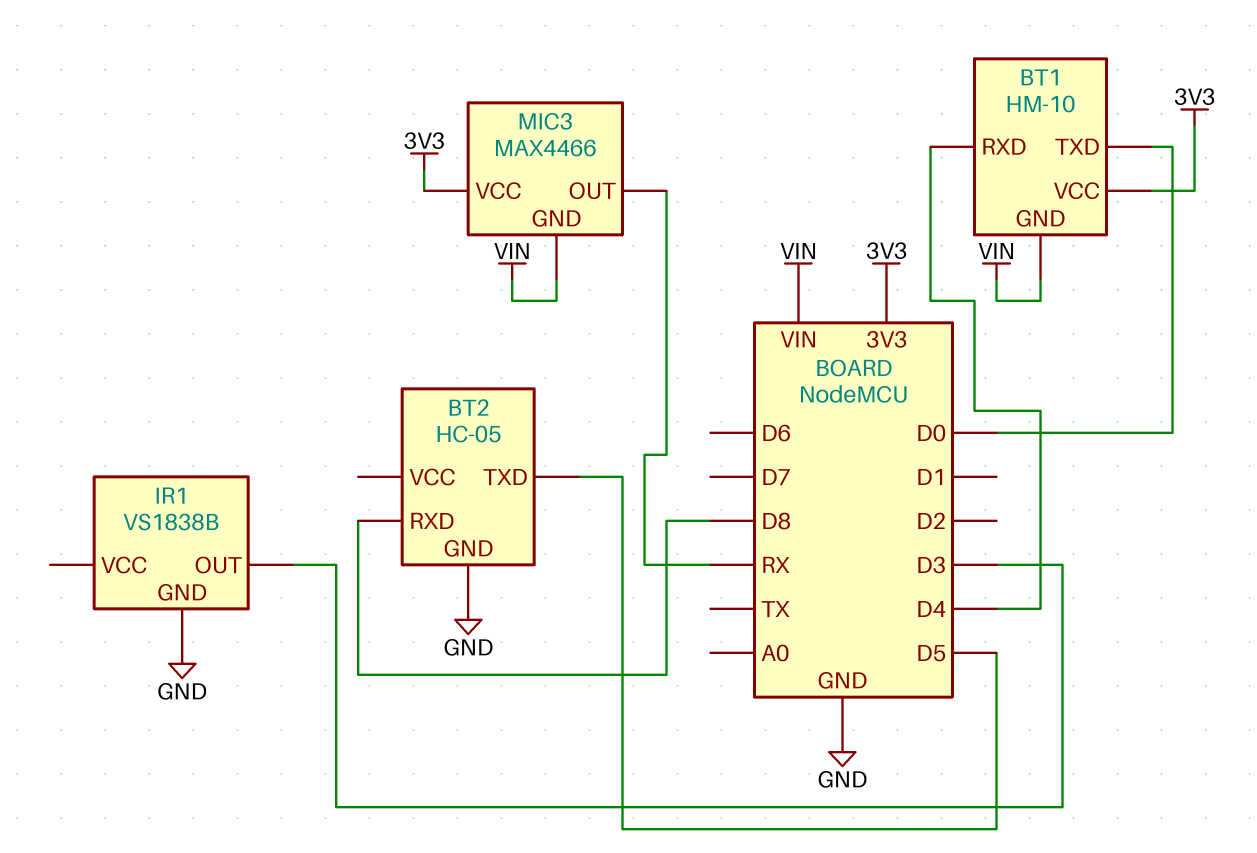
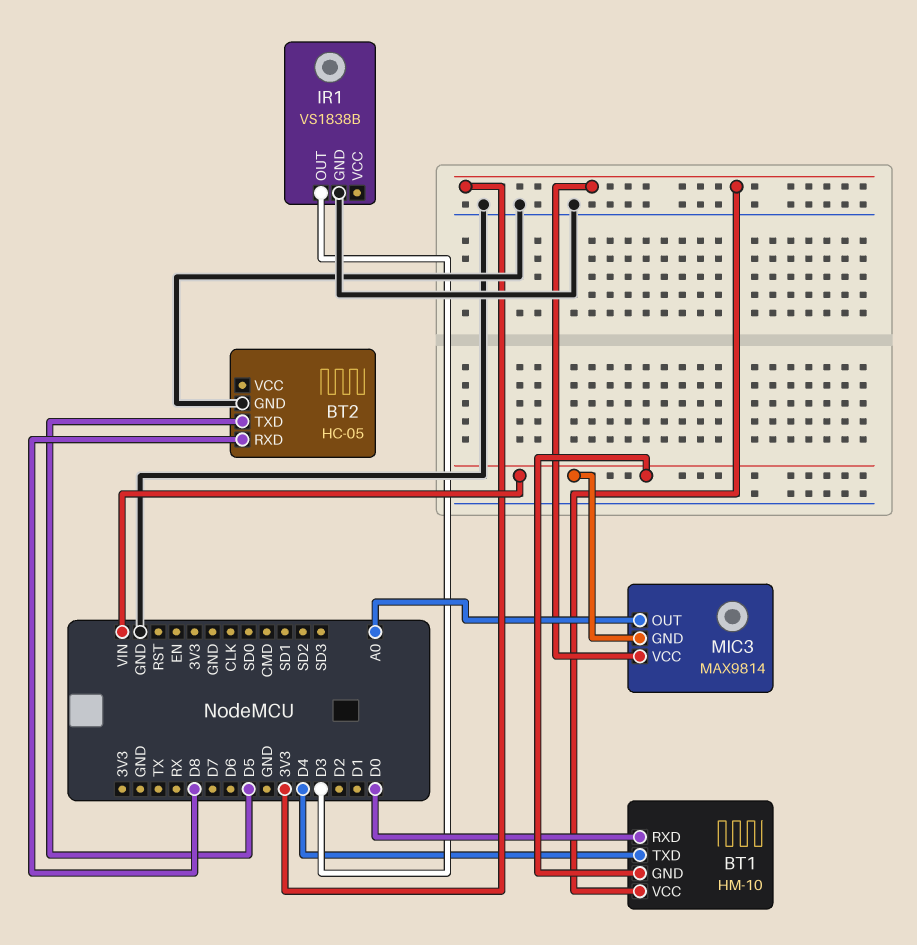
BT1 pin RXD: D4 -> D0
BT1 pin TXD: D0 -> D4
MIC3: MAX4466 -> MAX9814
MIC3 pin OUT: RX -> A0

